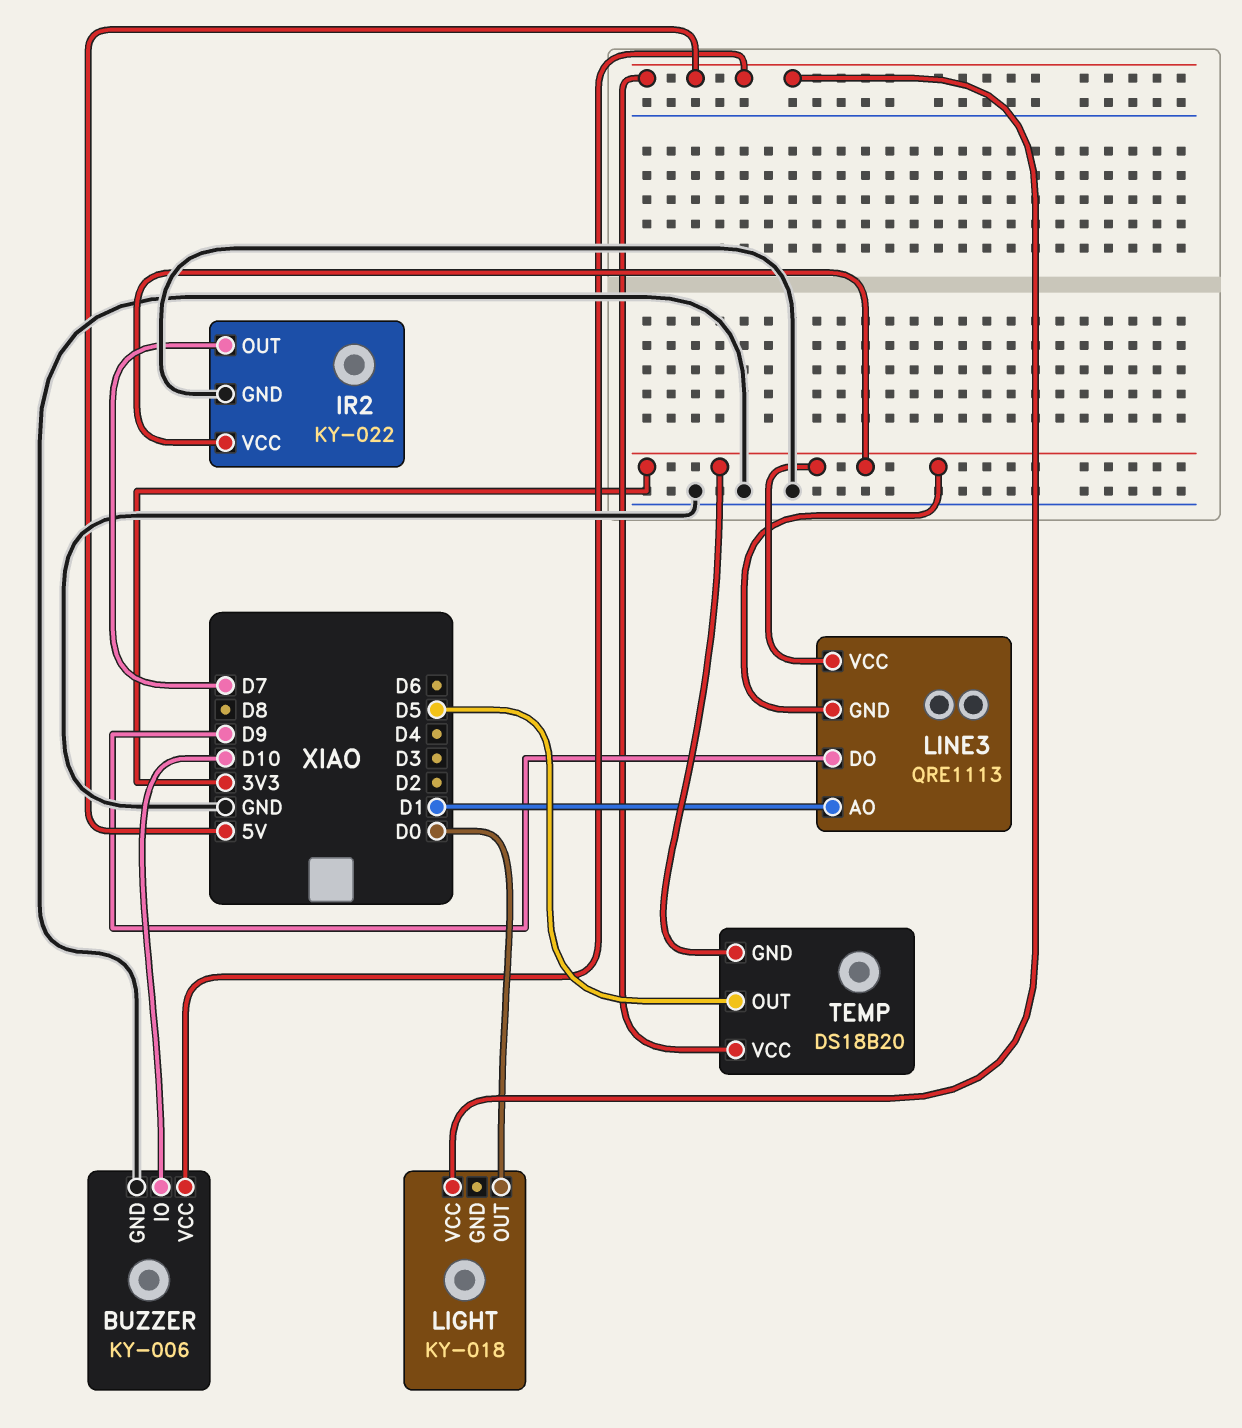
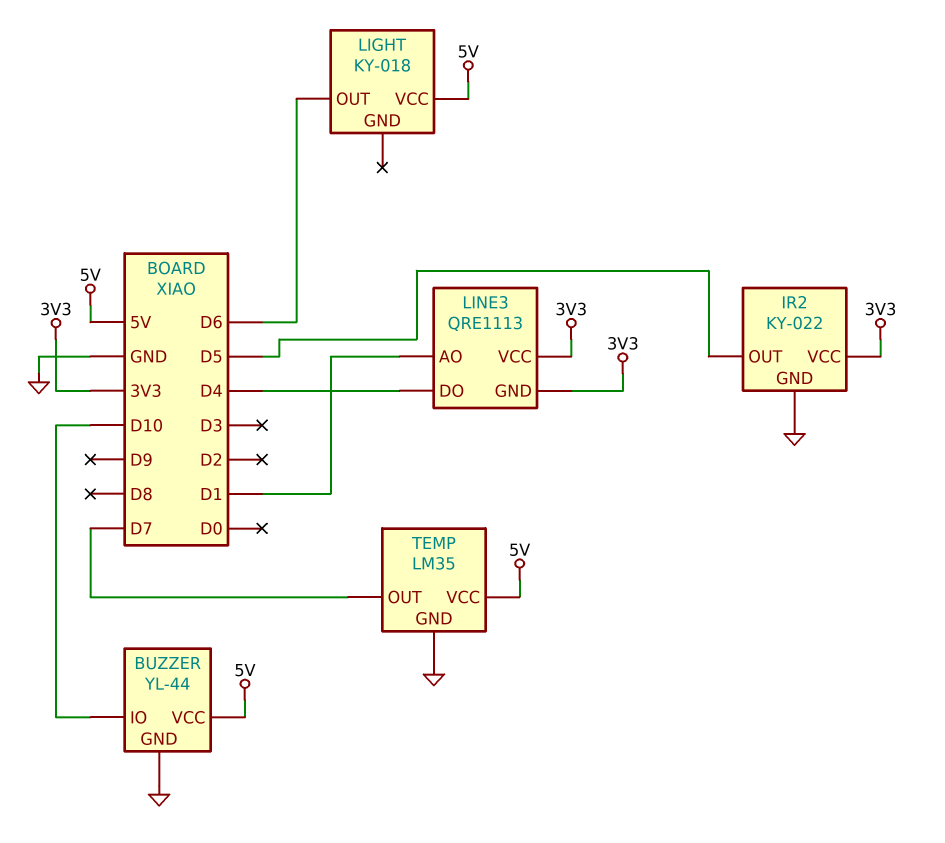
BUZZER: KY-006 -> YL-44
IR2 pin OUT: D7 -> D5
LIGHT pin OUT: D0 -> D6
LINE3 pin DO: D9 -> D4
TEMP: DS18B20 -> LM35
TEMP pin GND: 3V3 -> GND
TEMP pin OUT: D5 -> D7

